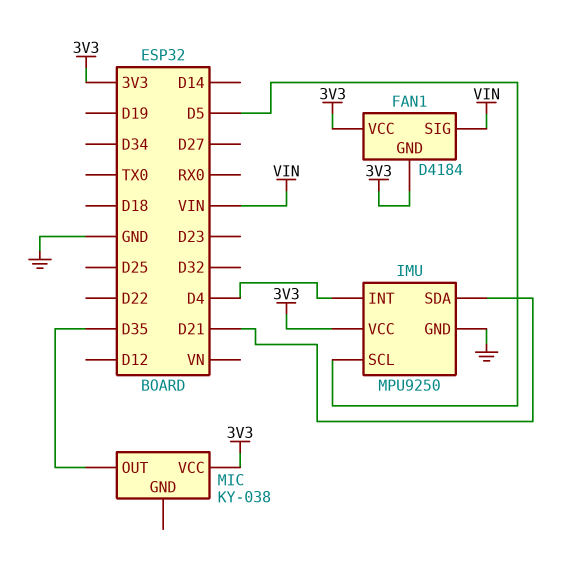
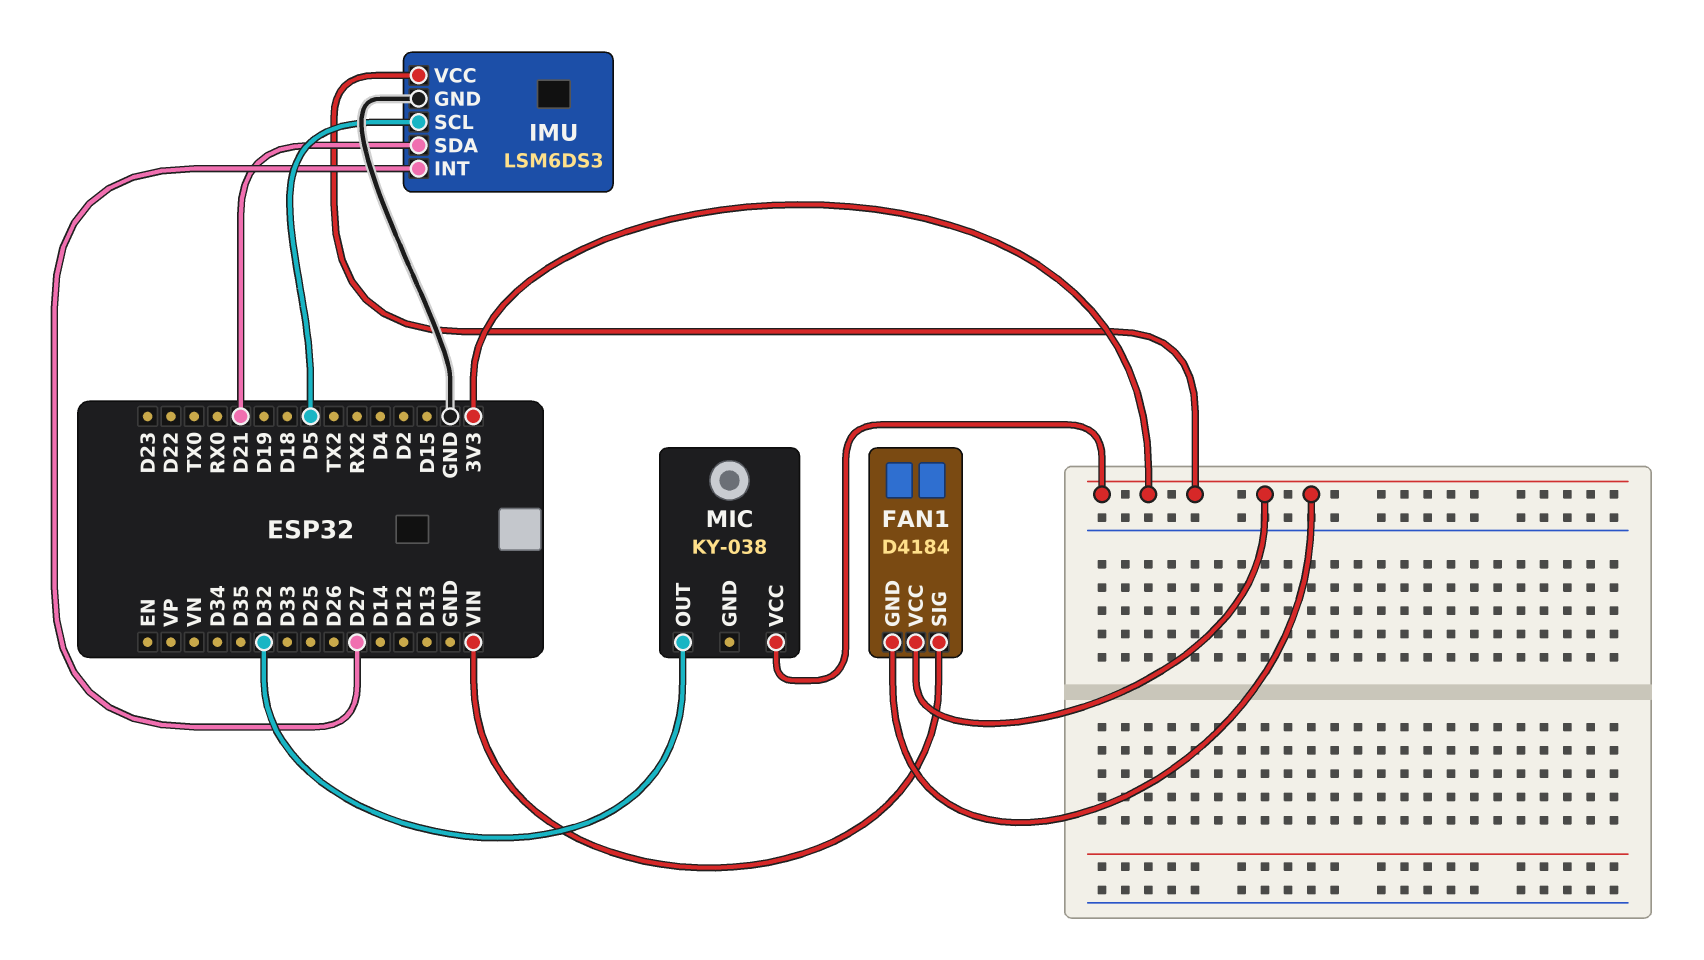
IMU: MPU9250 -> LSM6DS3
IMU pin INT: D4 -> D27
MIC pin OUT: D35 -> D32

